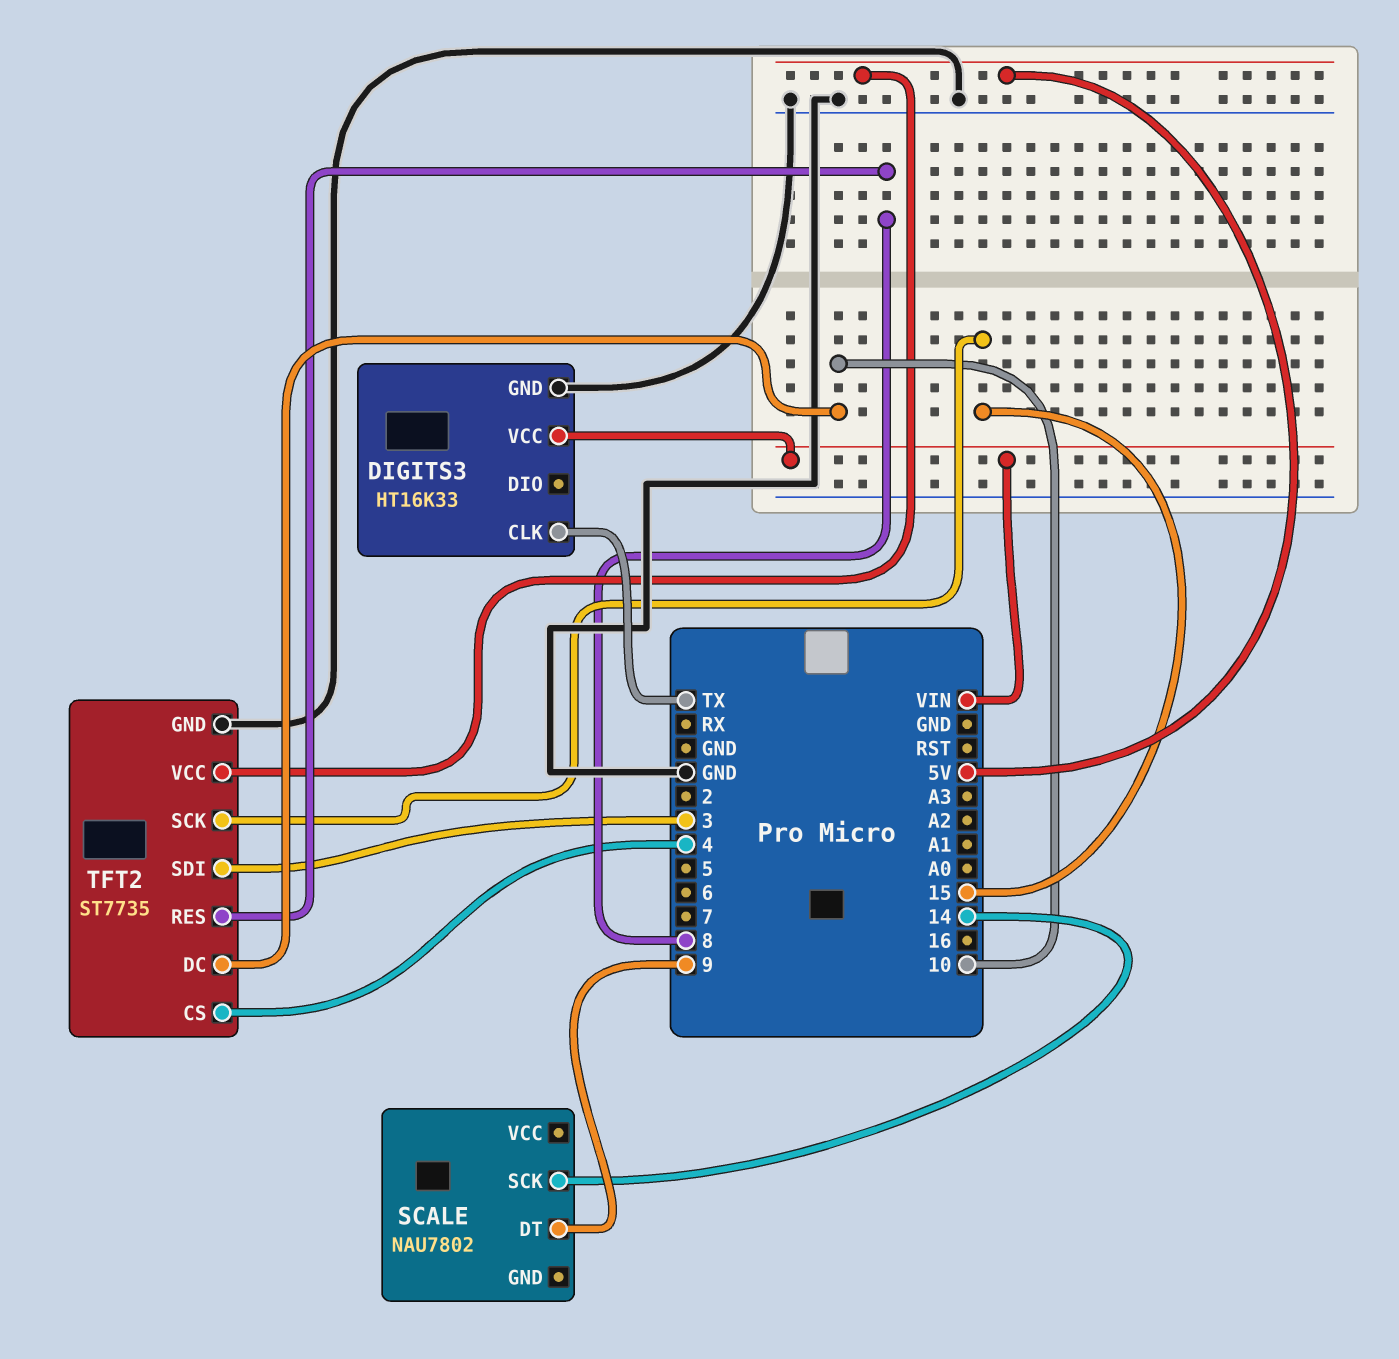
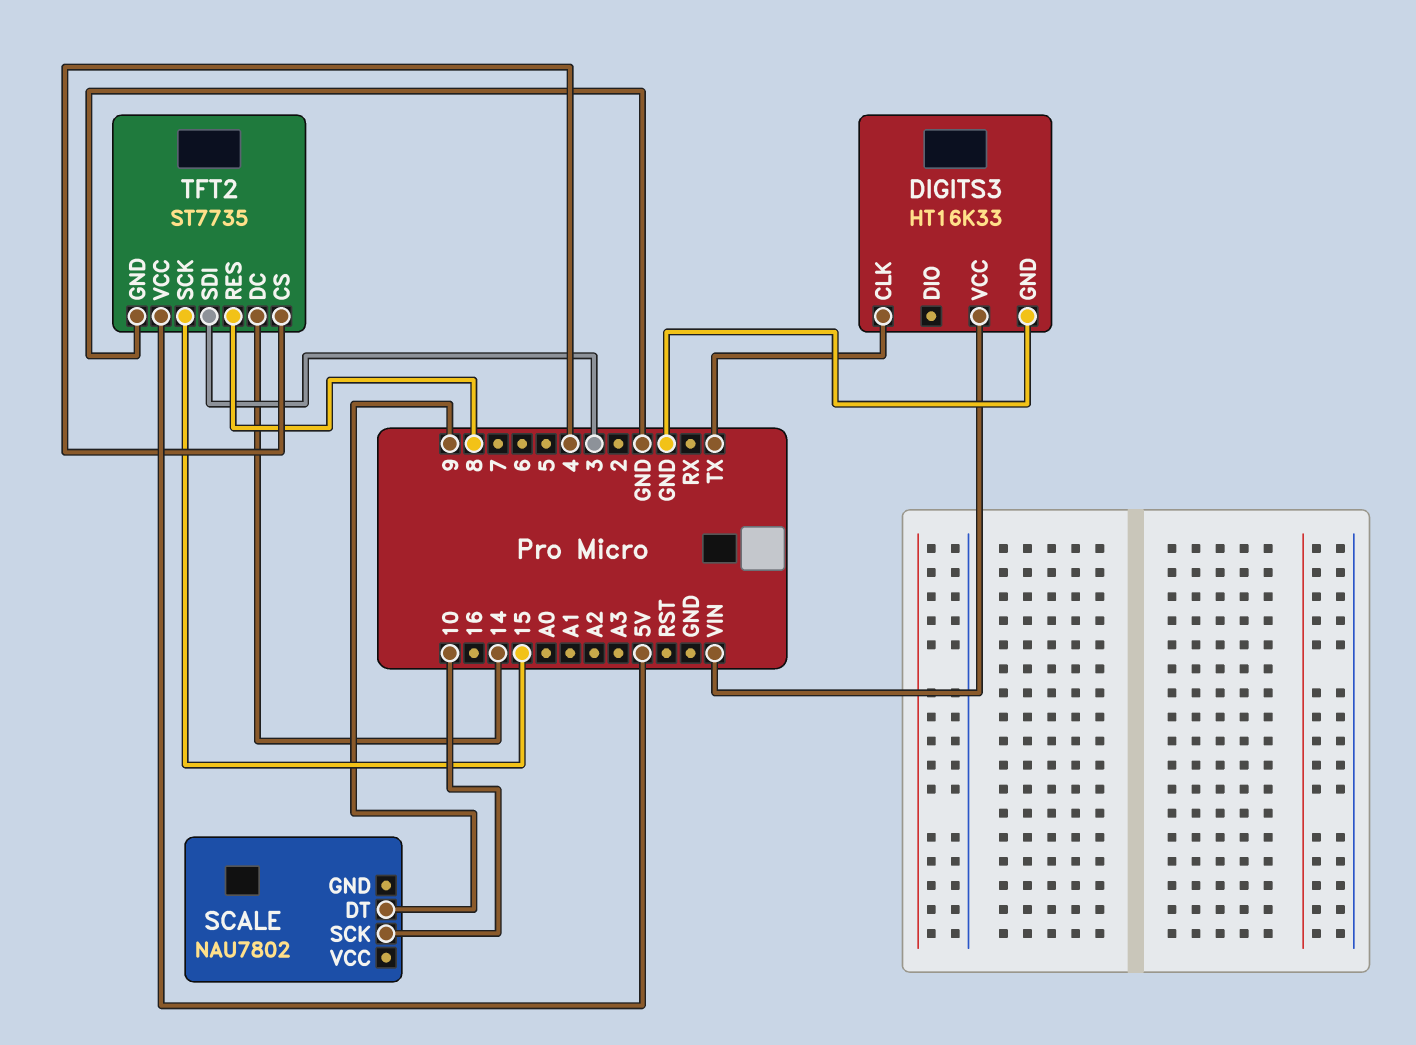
SCALE pin SCK: 14 -> 10
TFT2 pin DC: 10 -> 14

